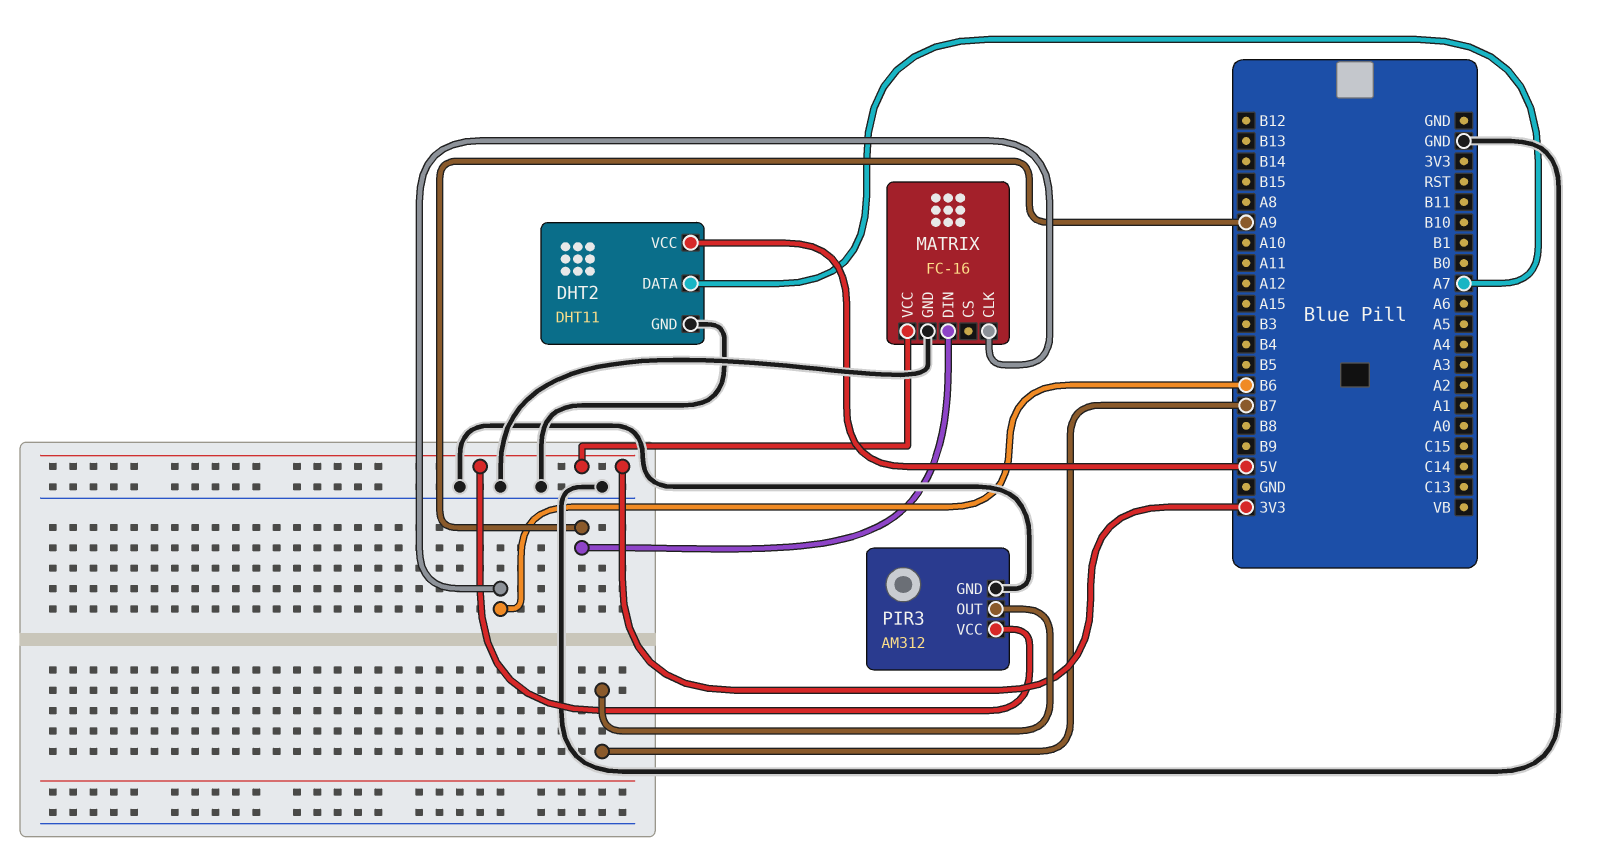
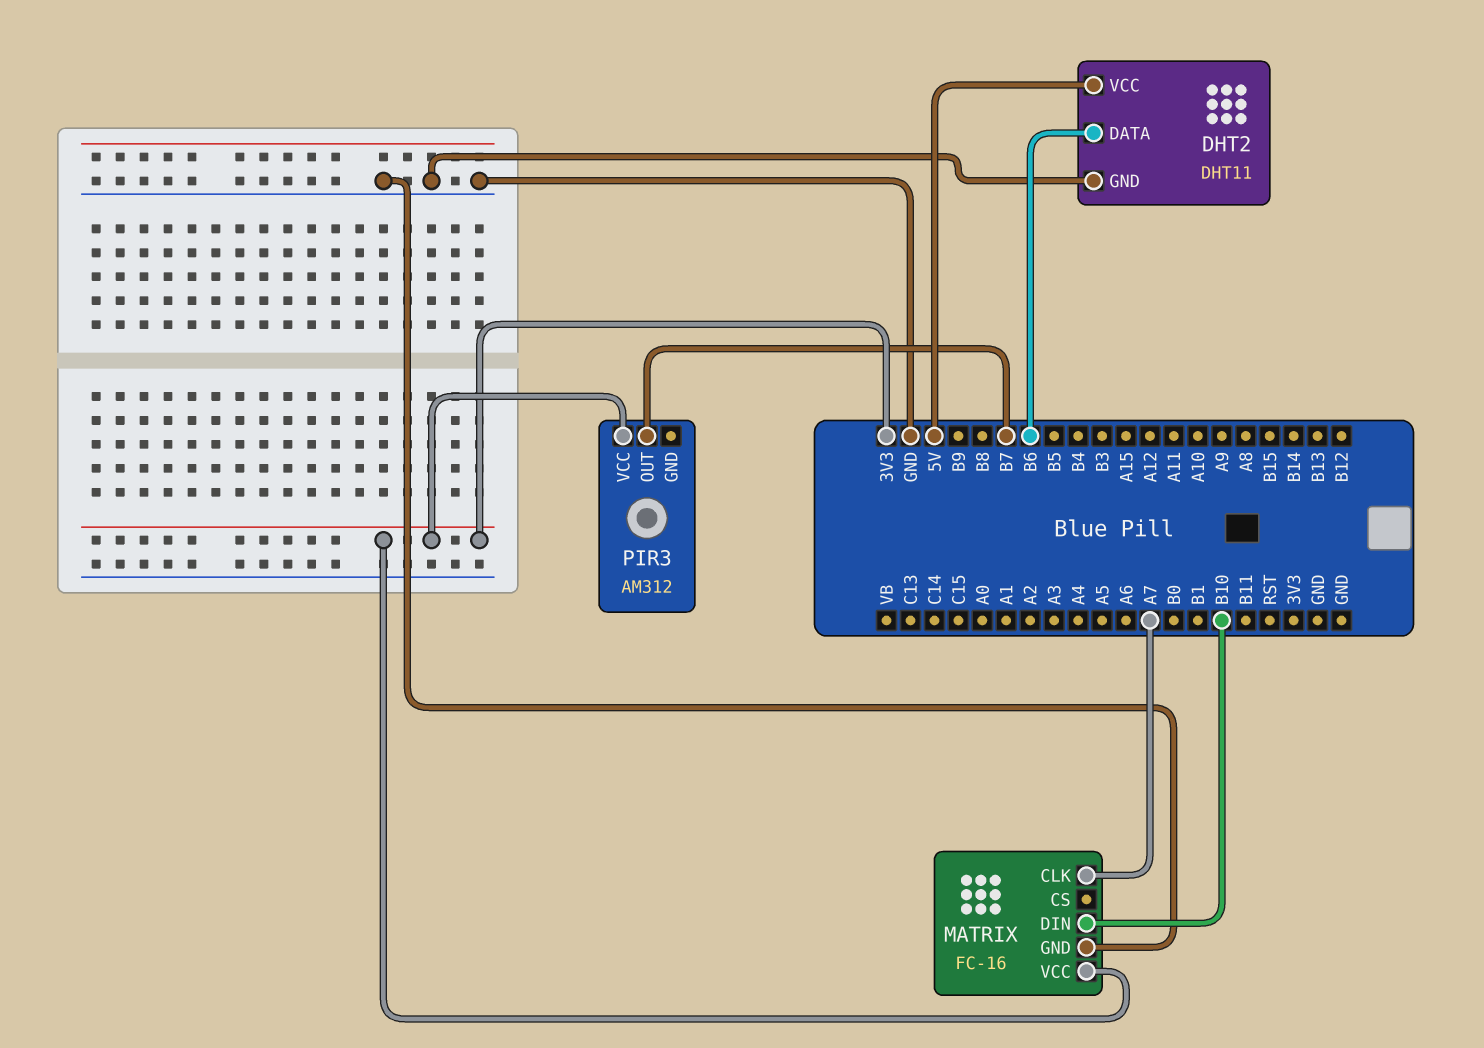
DHT2 pin DATA: A7 -> B6
MATRIX pin CLK: B6 -> A7
MATRIX pin DIN: A9 -> B10
PIR3 pin GND: GND -> none

